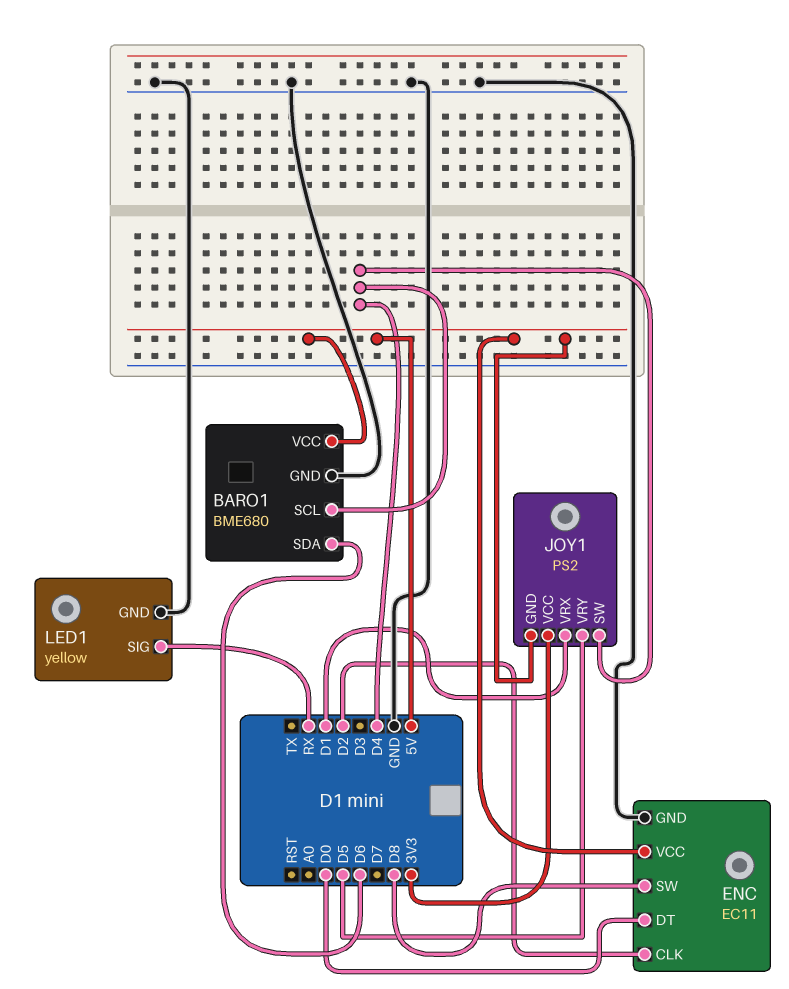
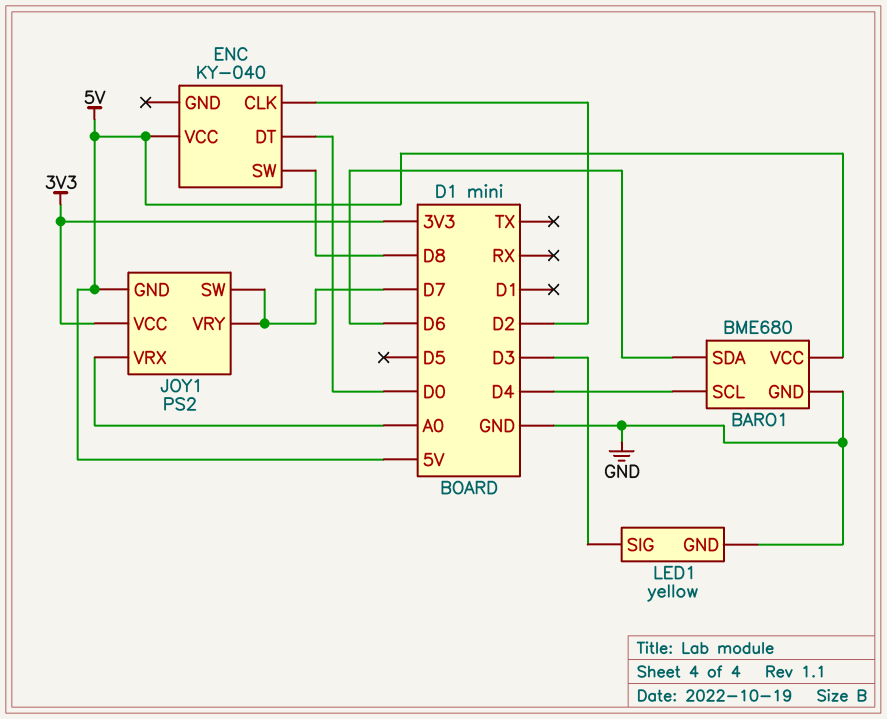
ENC: EC11 -> KY-040
ENC pin GND: GND -> none
JOY1 pin SW: D4 -> D7
JOY1 pin VRX: D1 -> A0
JOY1 pin VRY: D5 -> D7
LED1 pin SIG: RX -> D3

